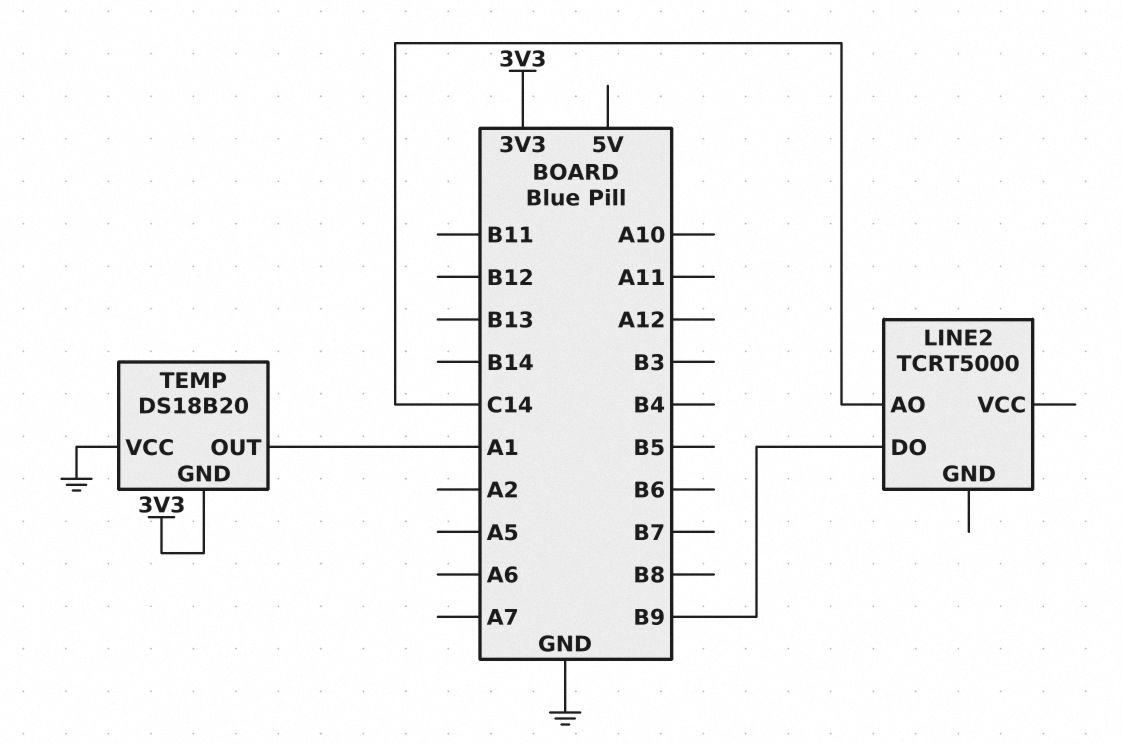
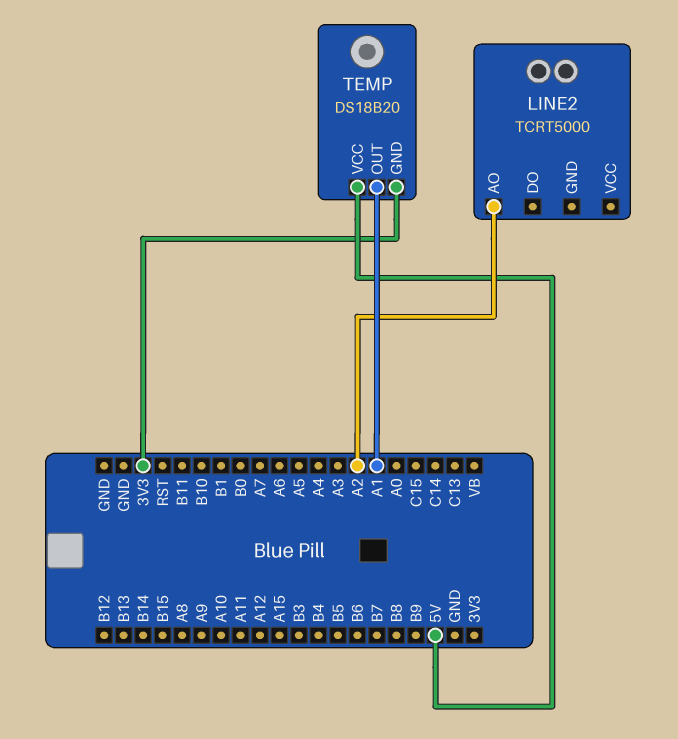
LINE2 pin AO: C14 -> A2
LINE2 pin DO: B9 -> none
TEMP pin VCC: GND -> 5V

